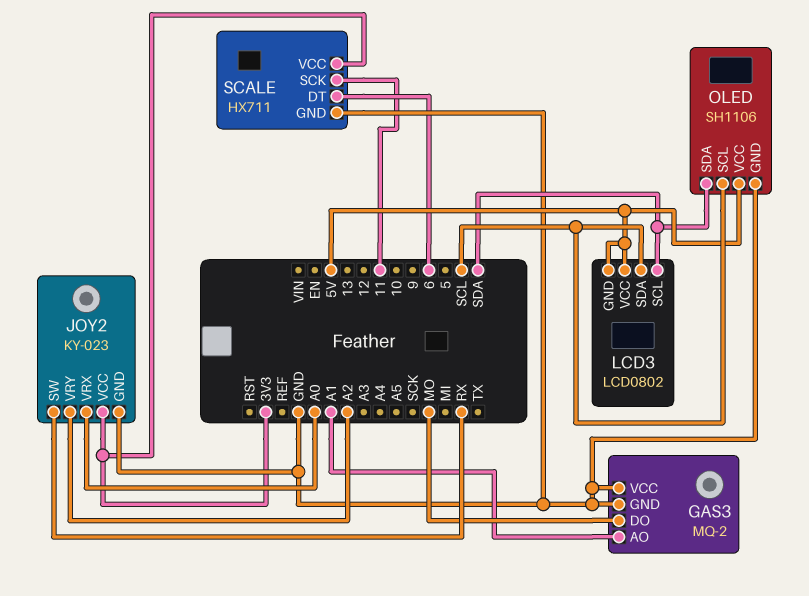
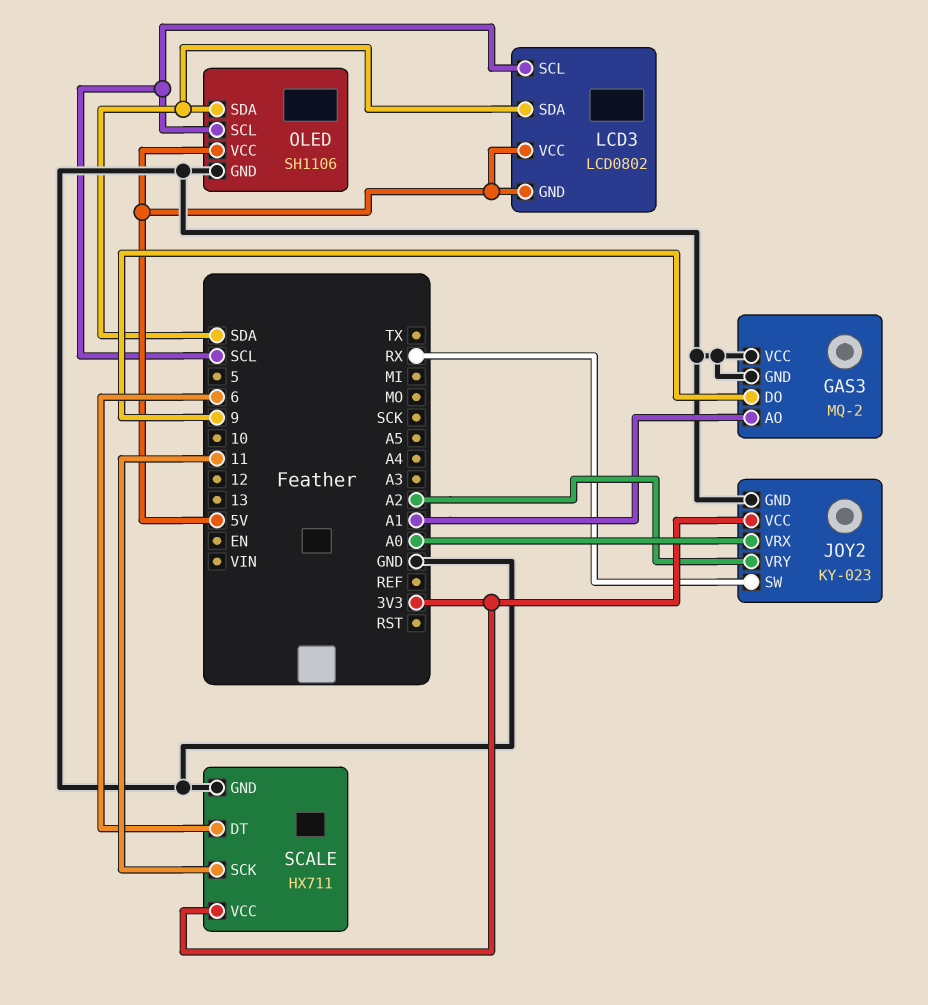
GAS3 pin DO: MO -> 9
LCD3 pin SCL: SDA -> SCL
LCD3 pin SDA: SCL -> SDA

